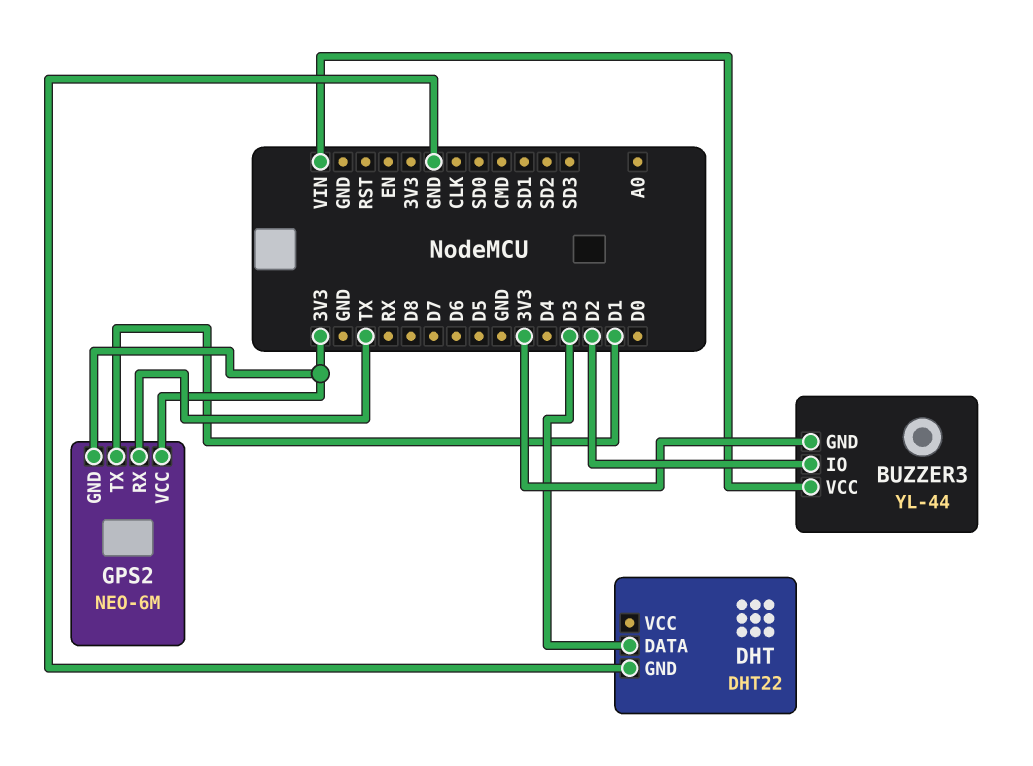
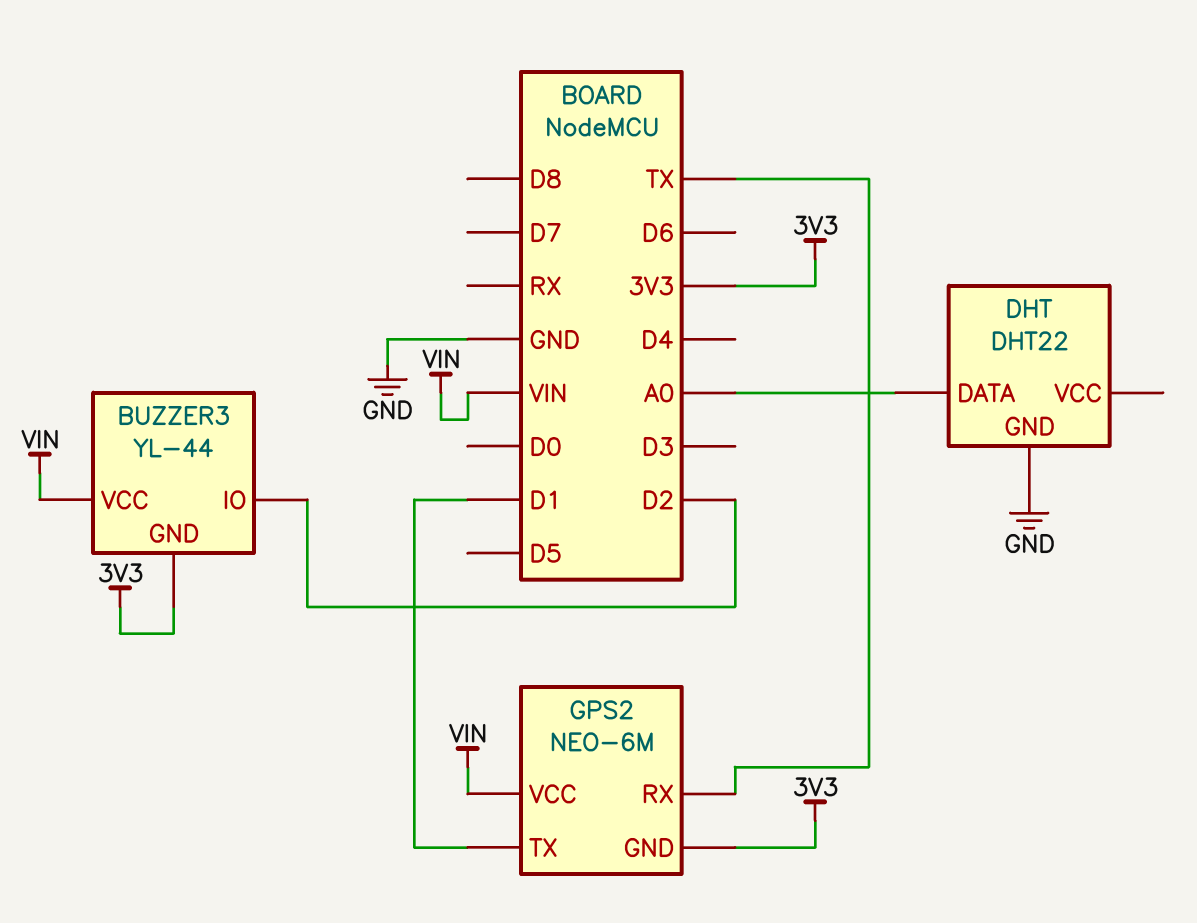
DHT pin DATA: D3 -> A0
GPS2 pin VCC: 3V3 -> VIN

